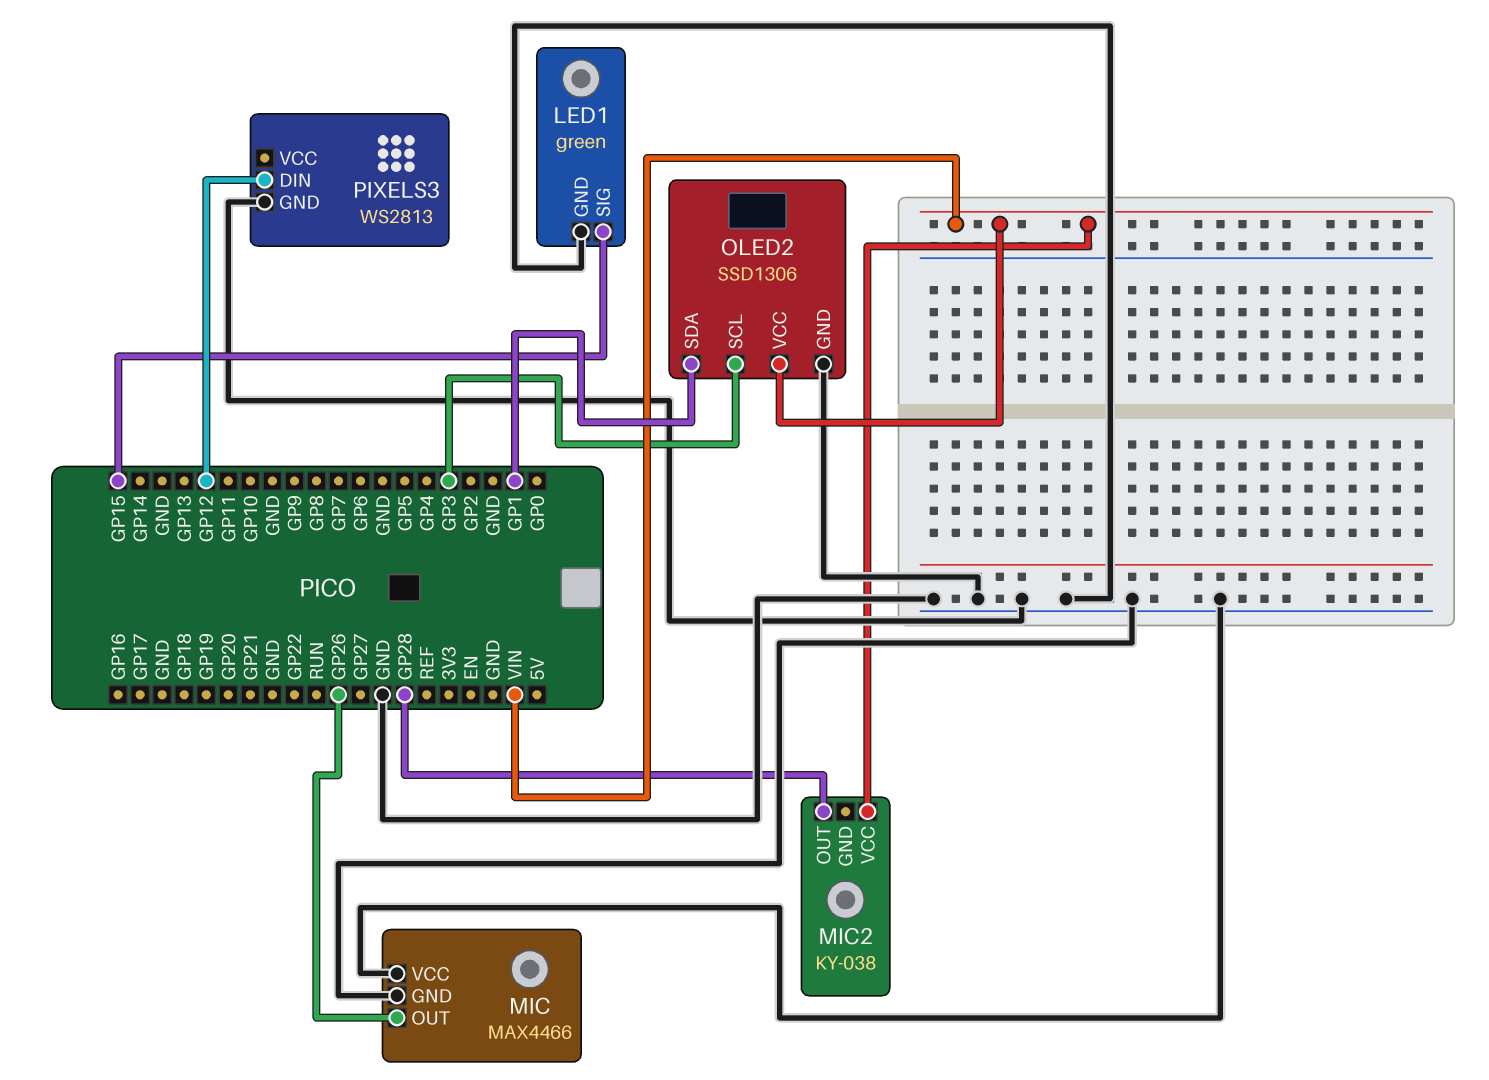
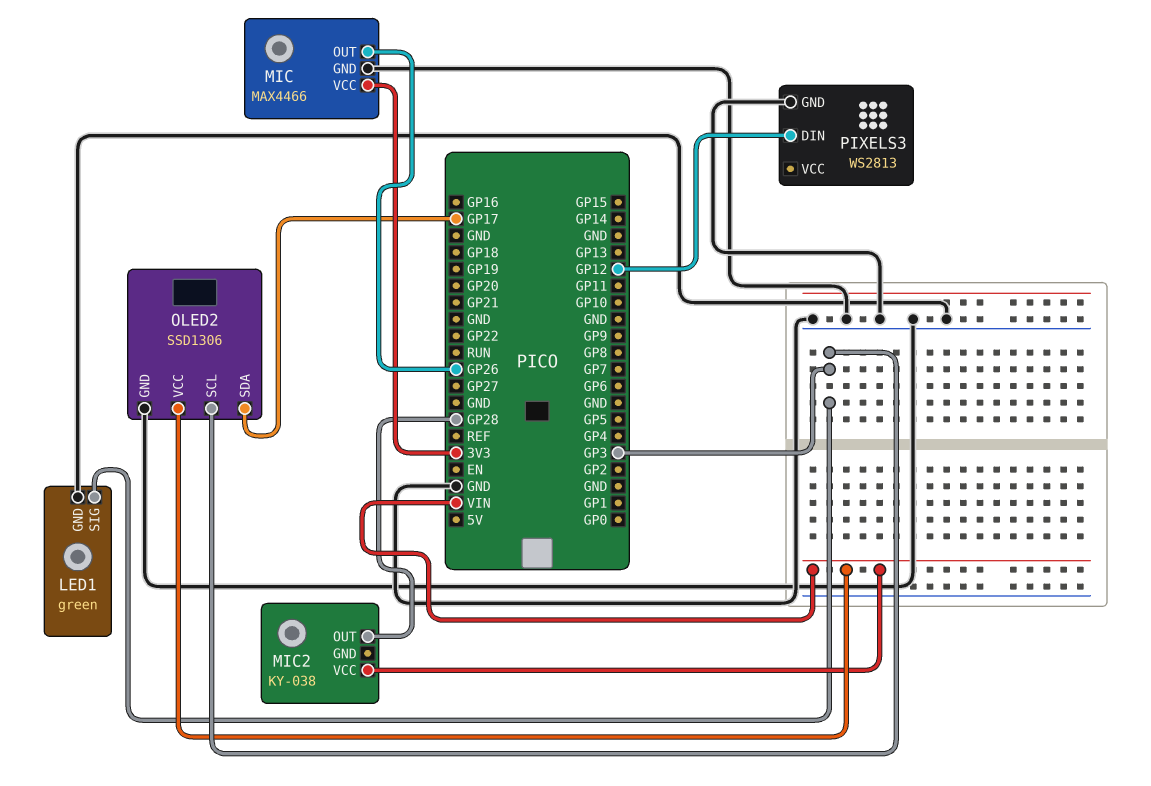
LED1 pin SIG: GP15 -> GP3
MIC pin VCC: GND -> 3V3
OLED2 pin SDA: GP1 -> GP17

